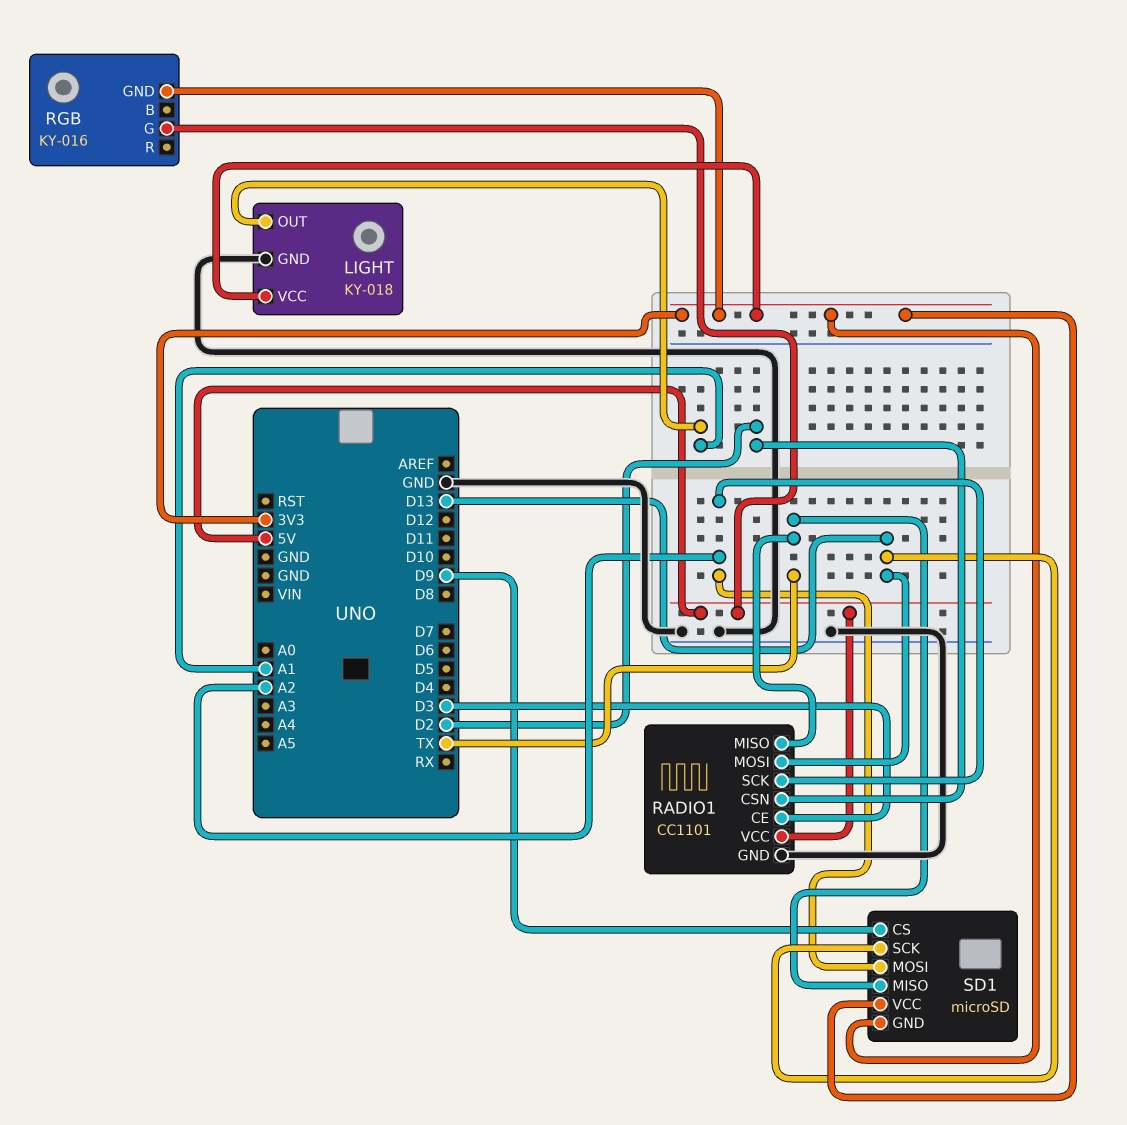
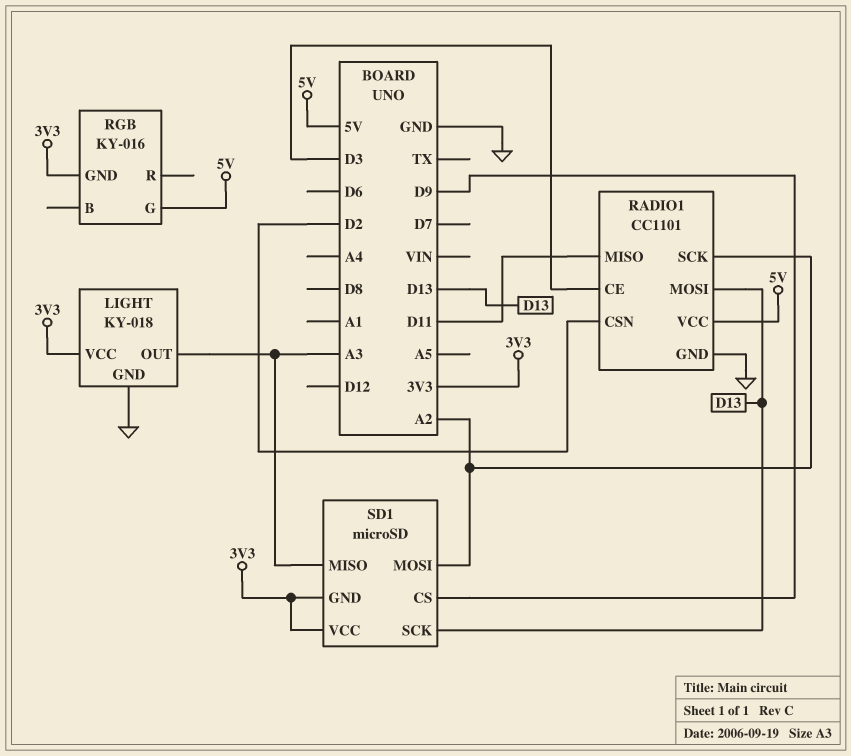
LIGHT pin OUT: A1 -> A3
RADIO1 pin MISO: TX -> D11
SD1 pin MISO: TX -> A3

